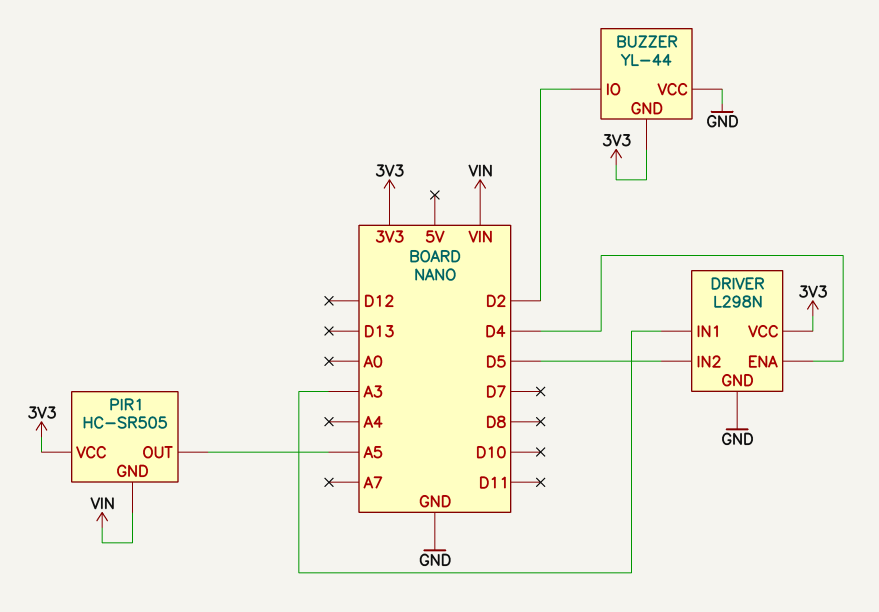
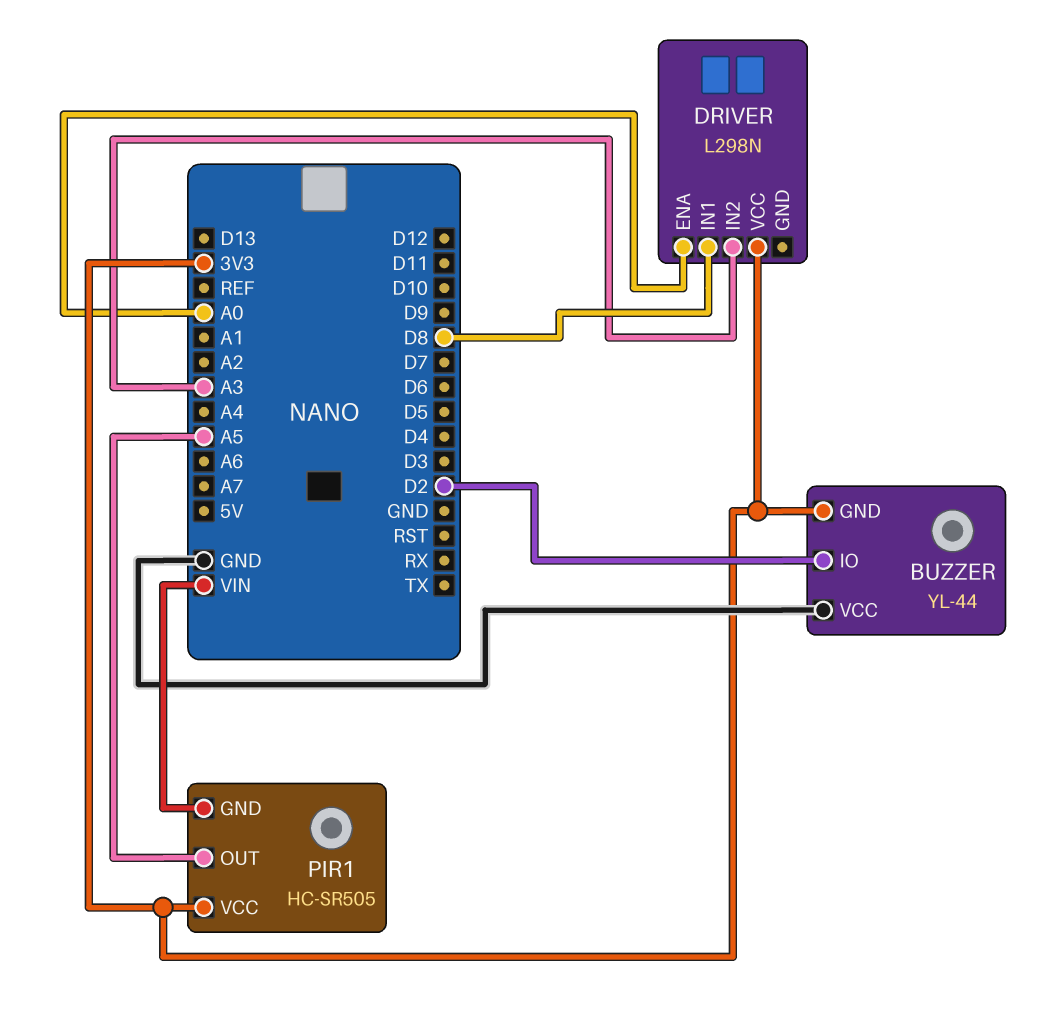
DRIVER pin ENA: D4 -> A0
DRIVER pin GND: GND -> none
DRIVER pin IN1: A3 -> D8
DRIVER pin IN2: D5 -> A3

